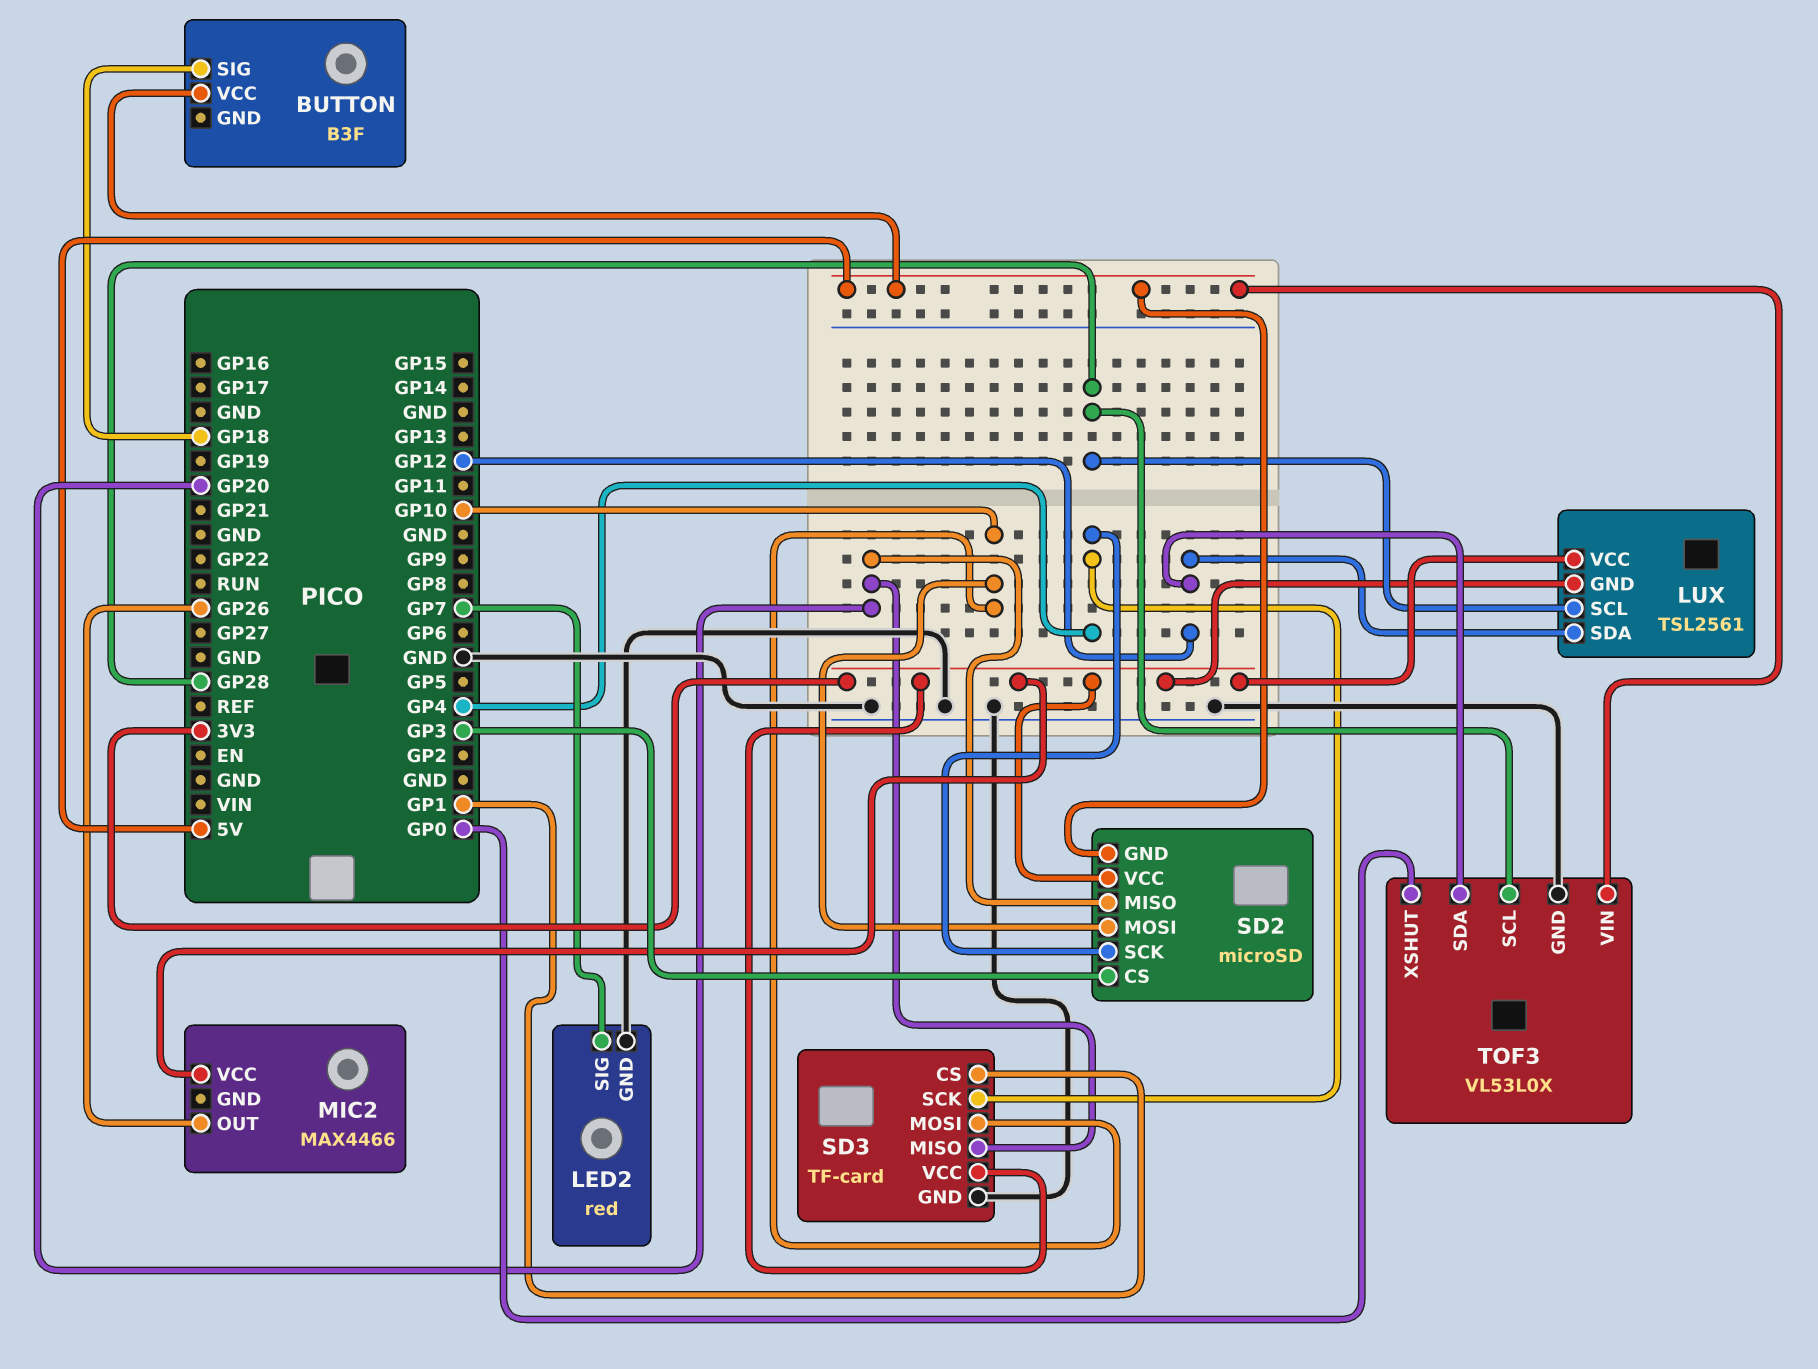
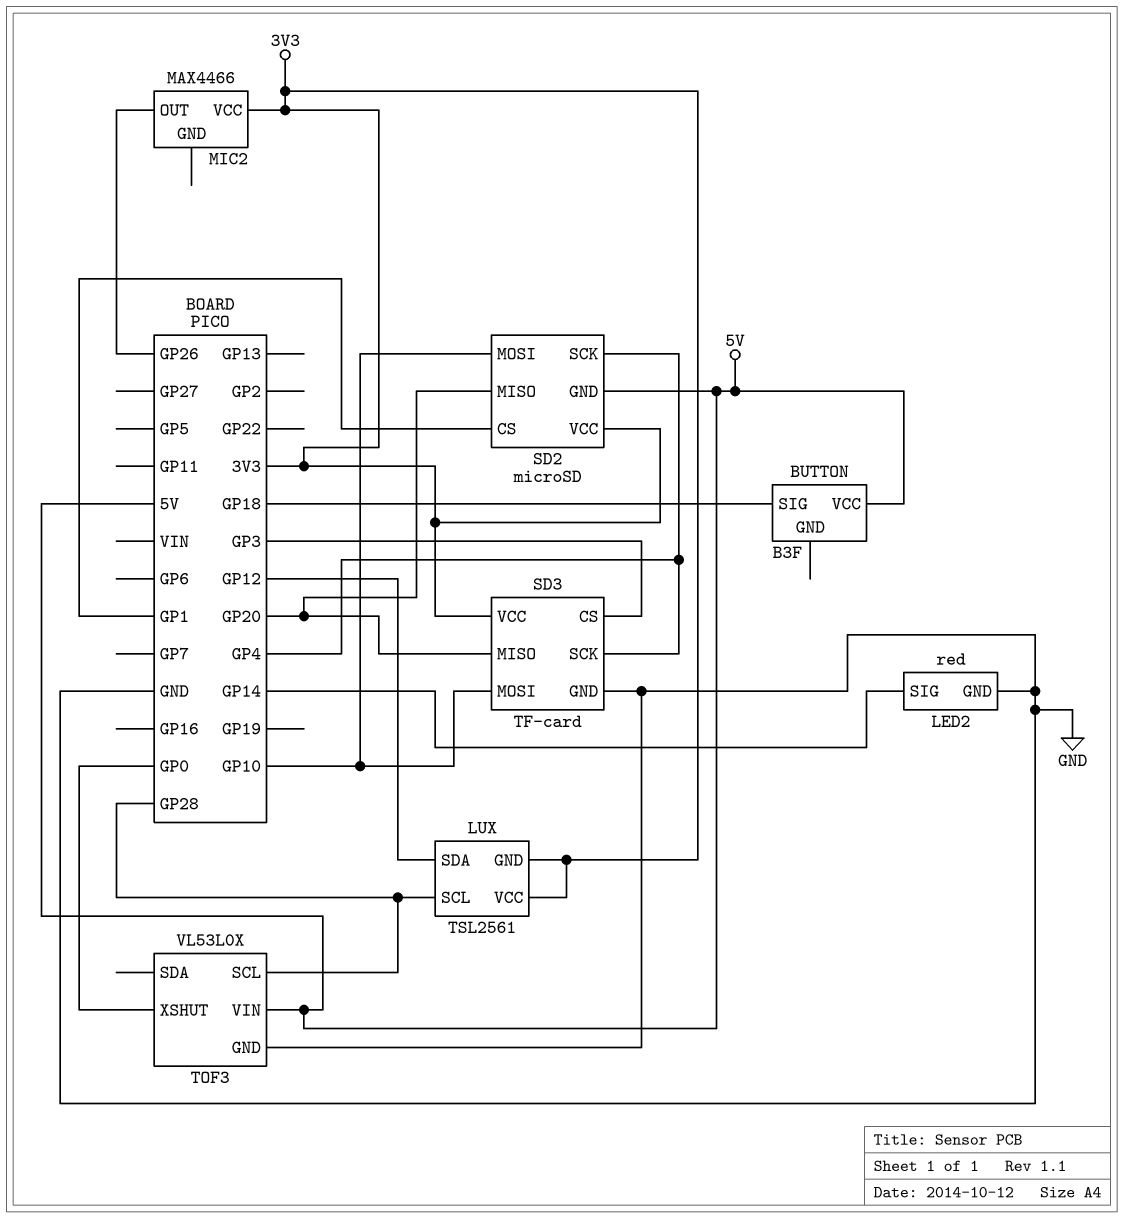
LED2 pin SIG: GP7 -> GP14
SD2 pin CS: GP3 -> GP1
SD3 pin CS: GP1 -> GP3
TOF3 pin SDA: GP12 -> none

